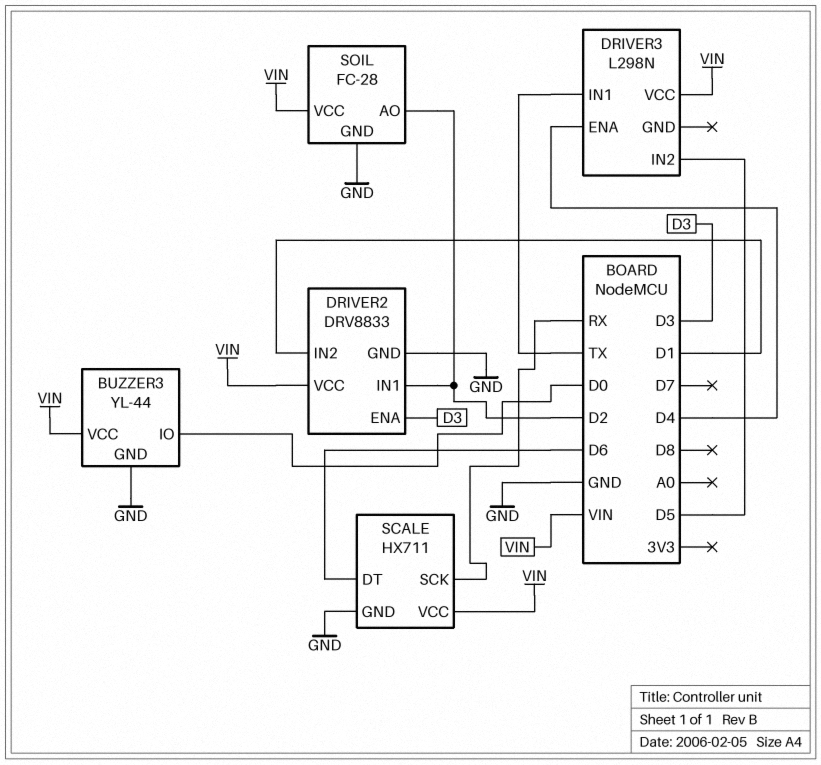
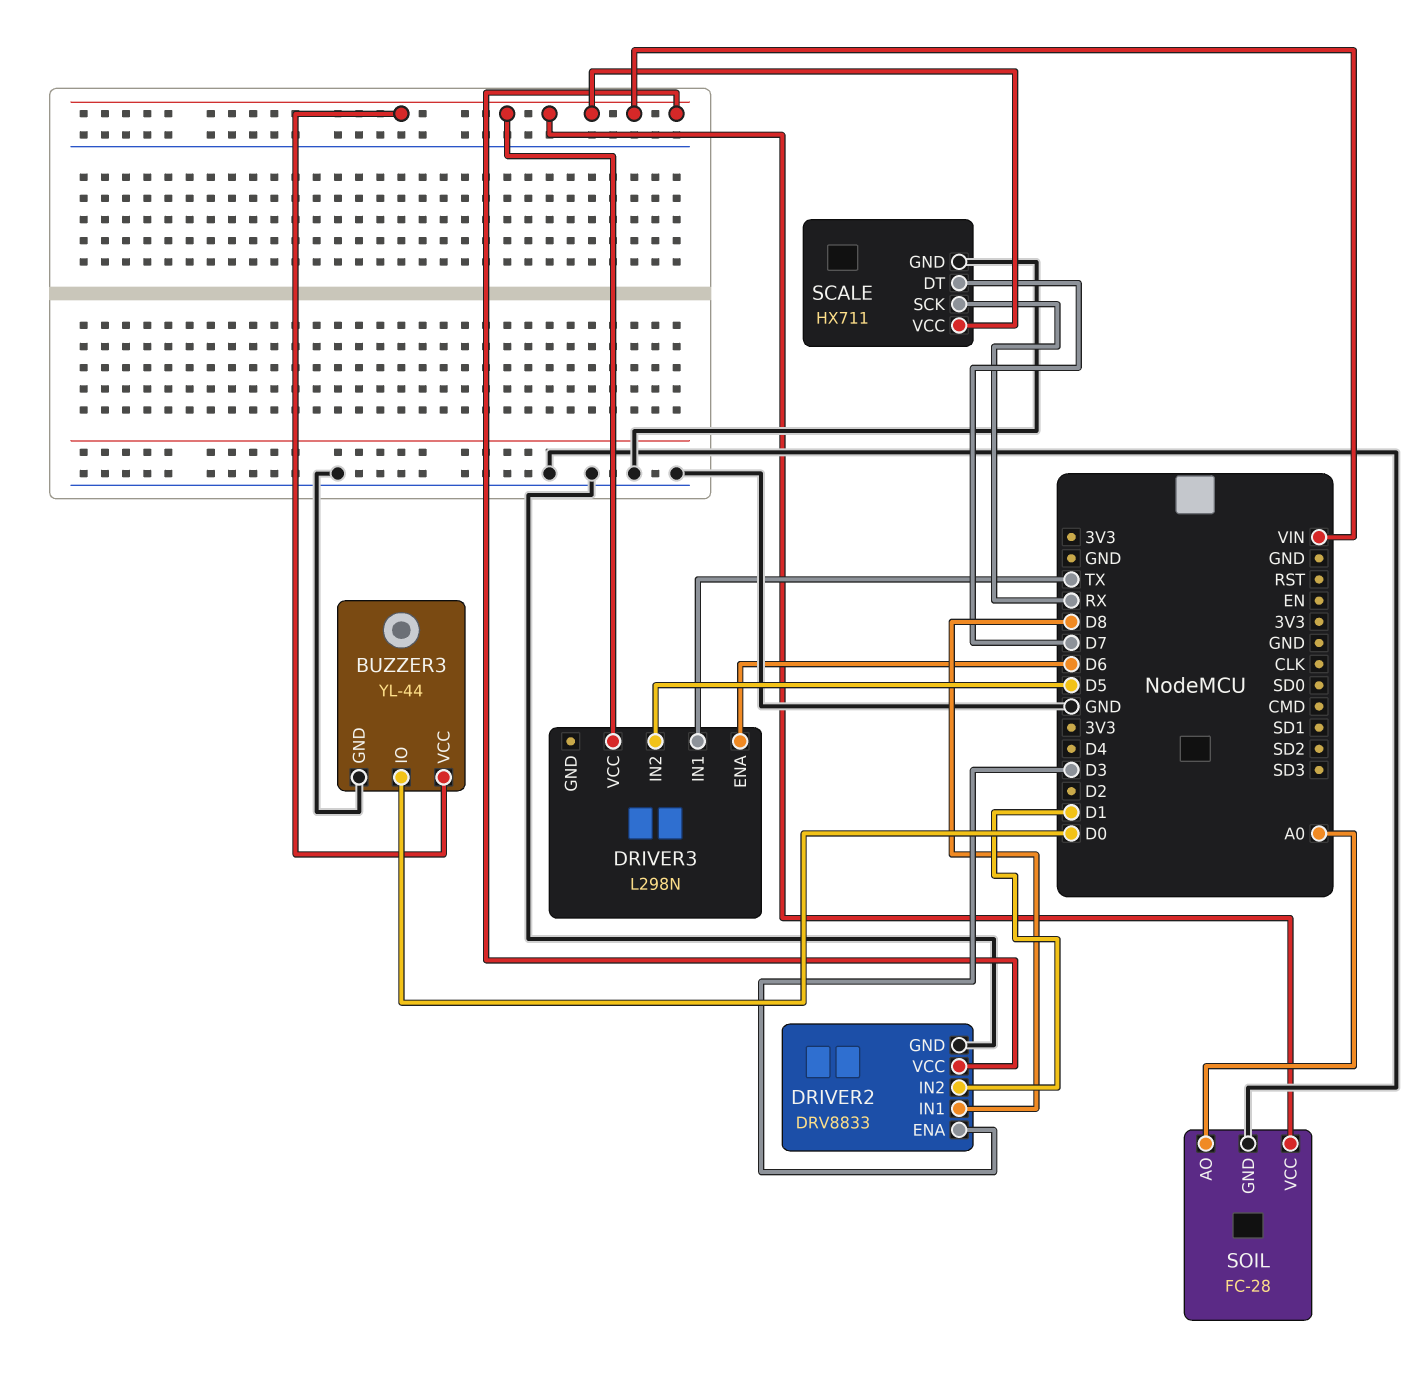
DRIVER2 pin IN1: D2 -> D8
DRIVER3 pin ENA: D4 -> D6
SCALE pin DT: D6 -> D7
SOIL pin AO: D2 -> A0

